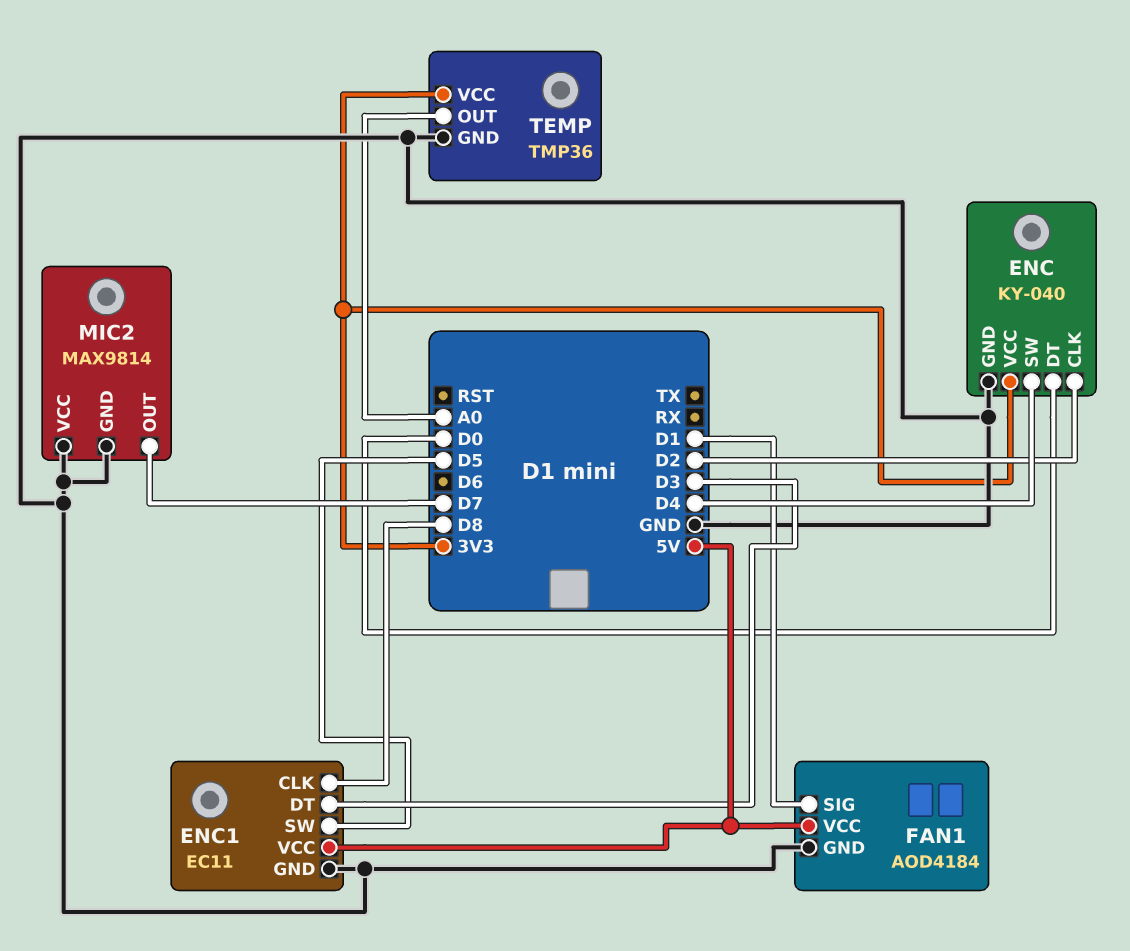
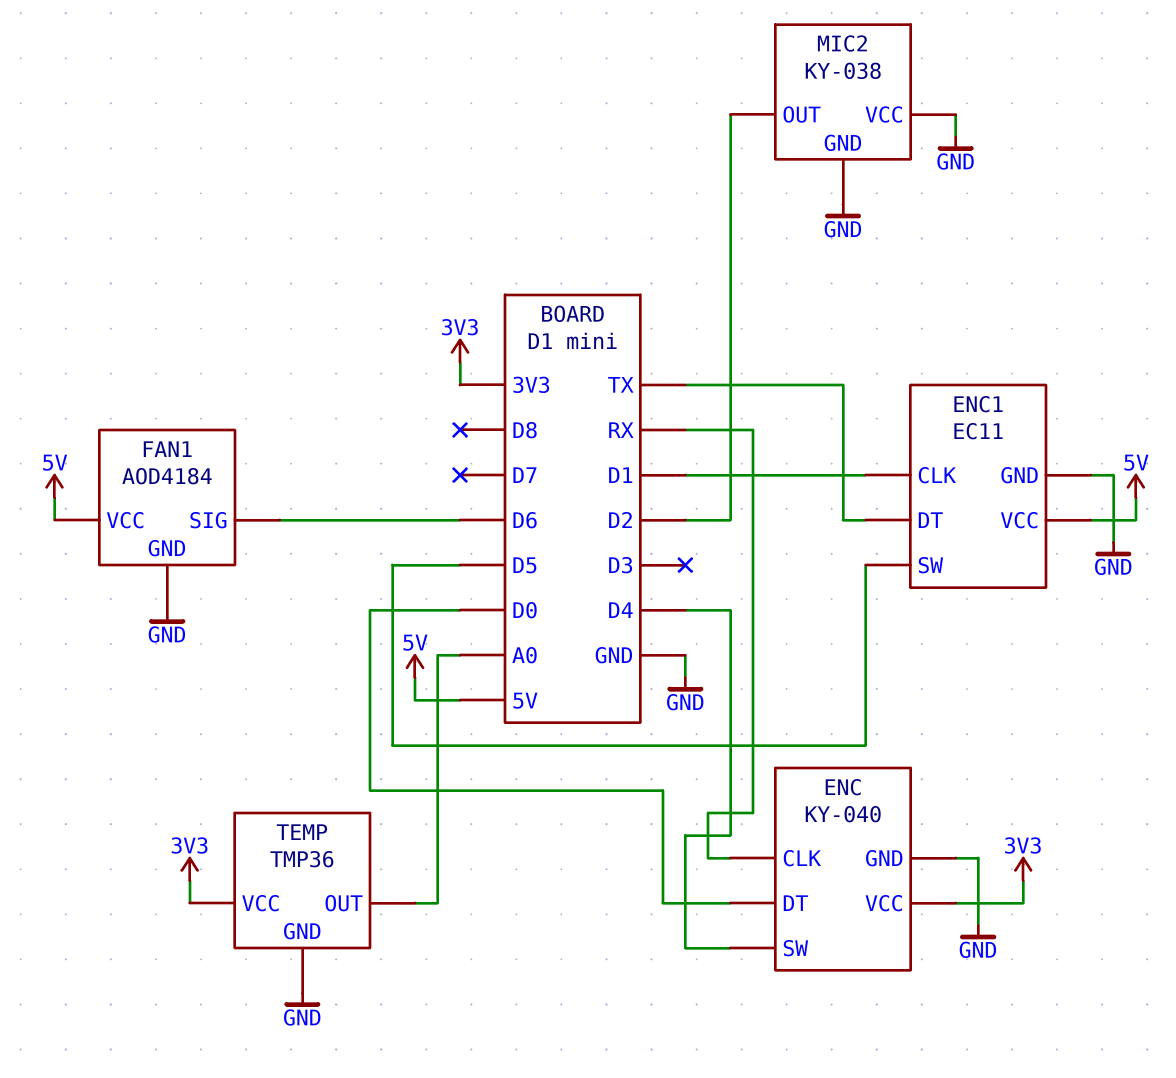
ENC pin CLK: D2 -> RX
ENC1 pin CLK: D8 -> D1
ENC1 pin DT: D3 -> TX
FAN1 pin SIG: D1 -> D6
MIC2: MAX9814 -> KY-038
MIC2 pin OUT: D7 -> D2

